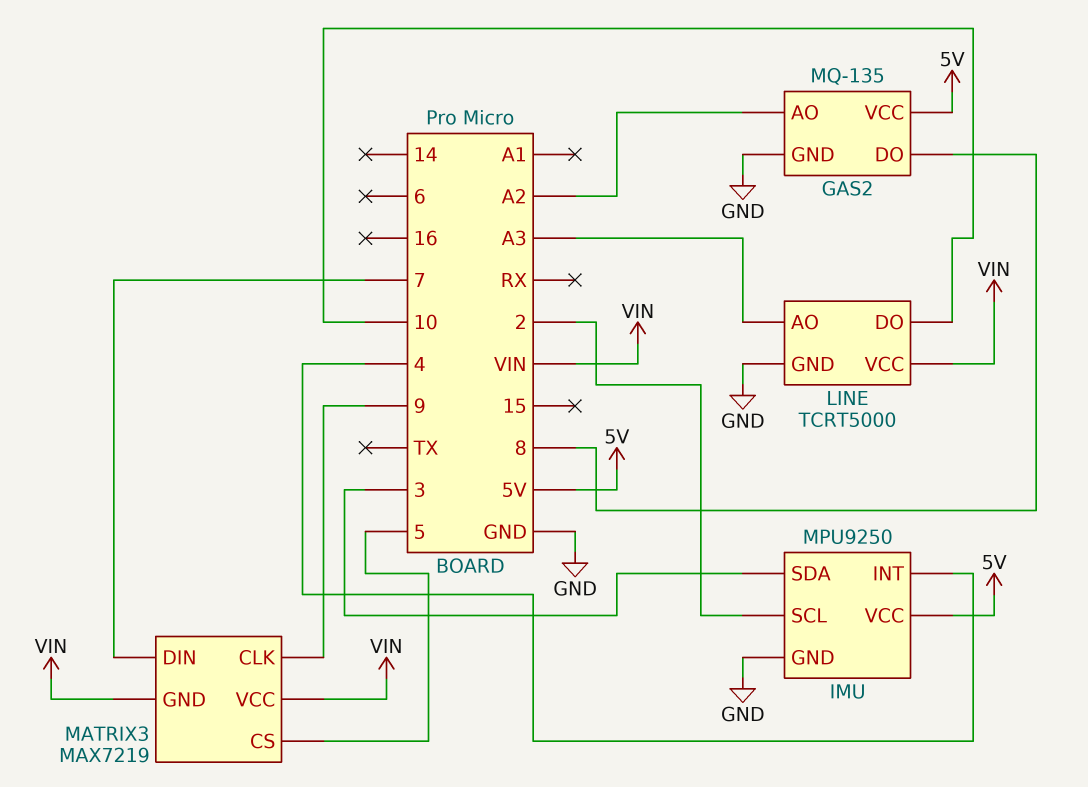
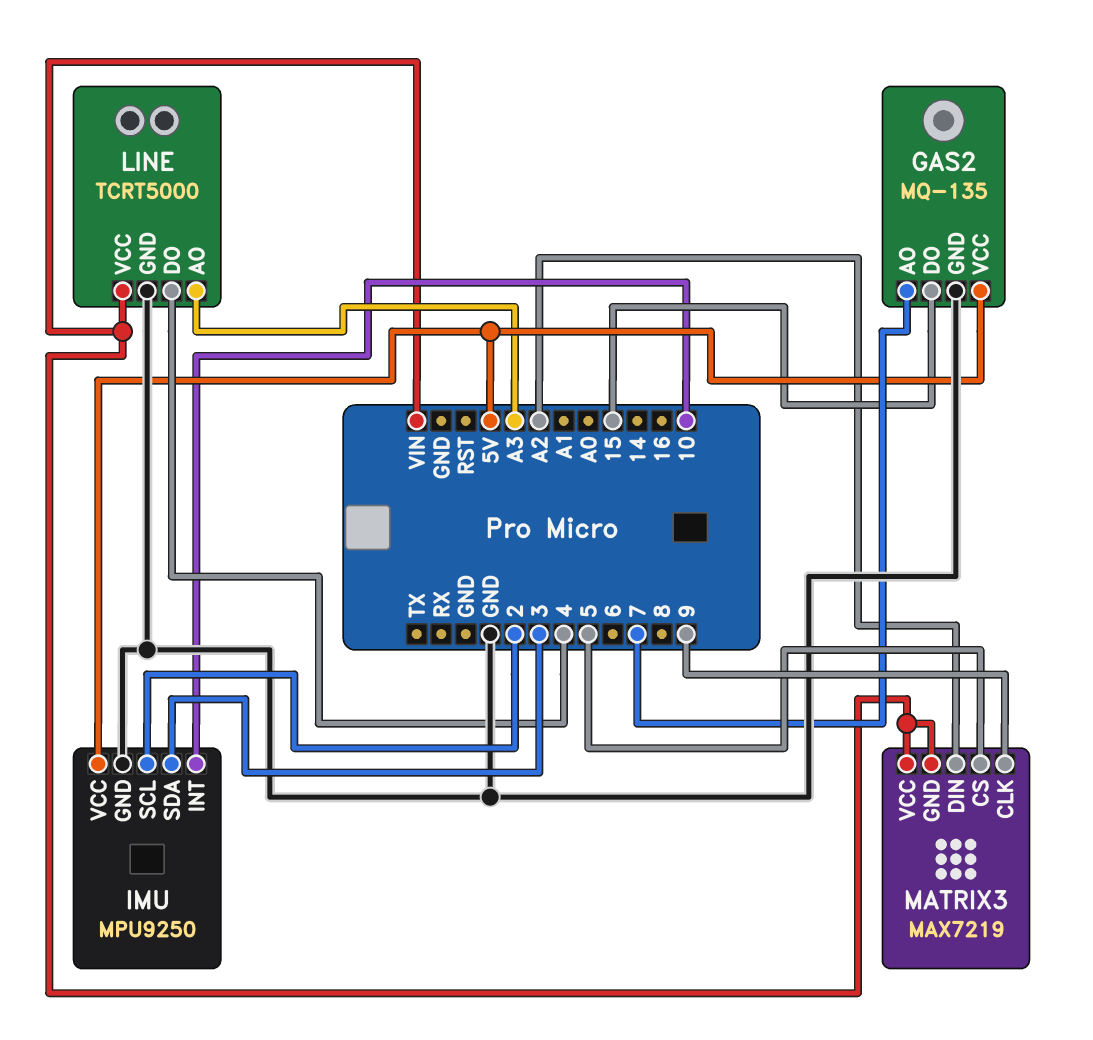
GAS2 pin AO: A2 -> 7
GAS2 pin DO: 8 -> 15
IMU pin INT: 4 -> 10
LINE pin DO: 10 -> 4
MATRIX3 pin DIN: 7 -> A2

